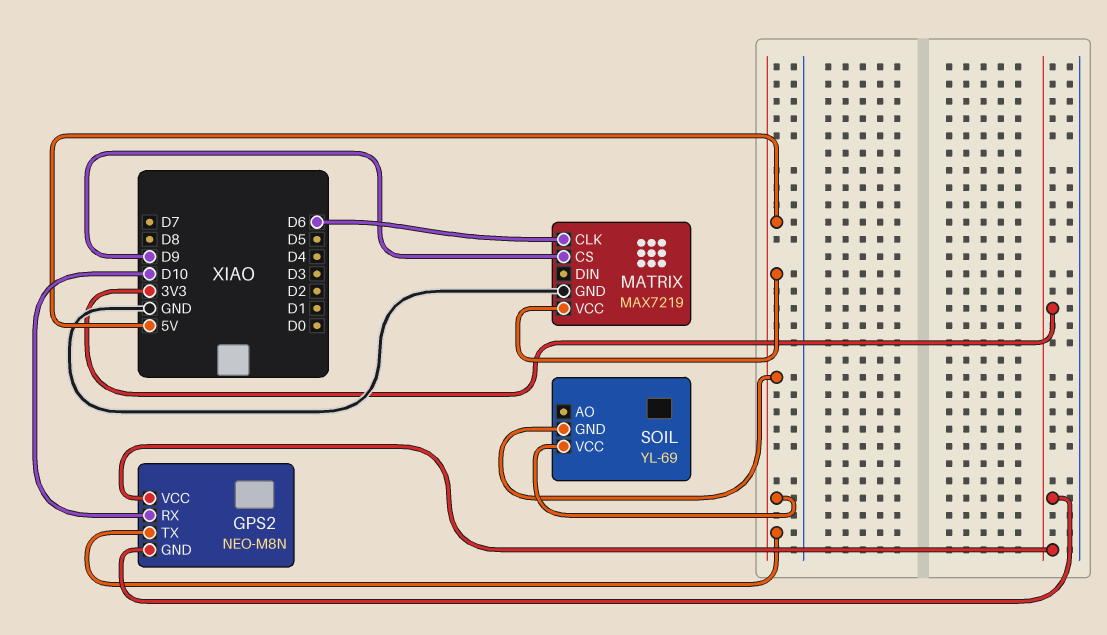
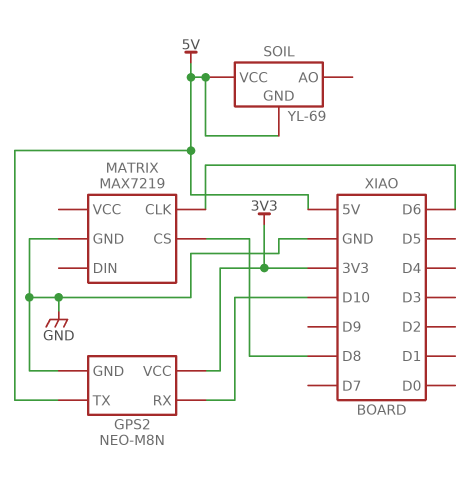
GPS2 pin GND: 3V3 -> GND
MATRIX pin CS: D9 -> D8
MATRIX pin VCC: 5V -> none

